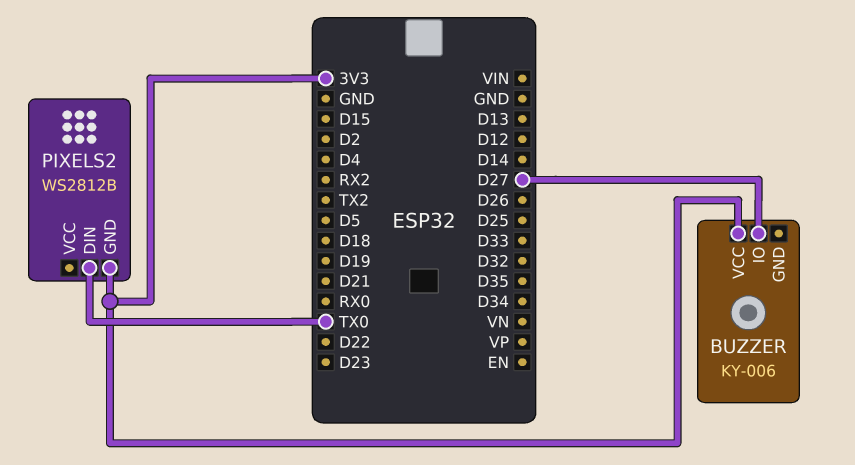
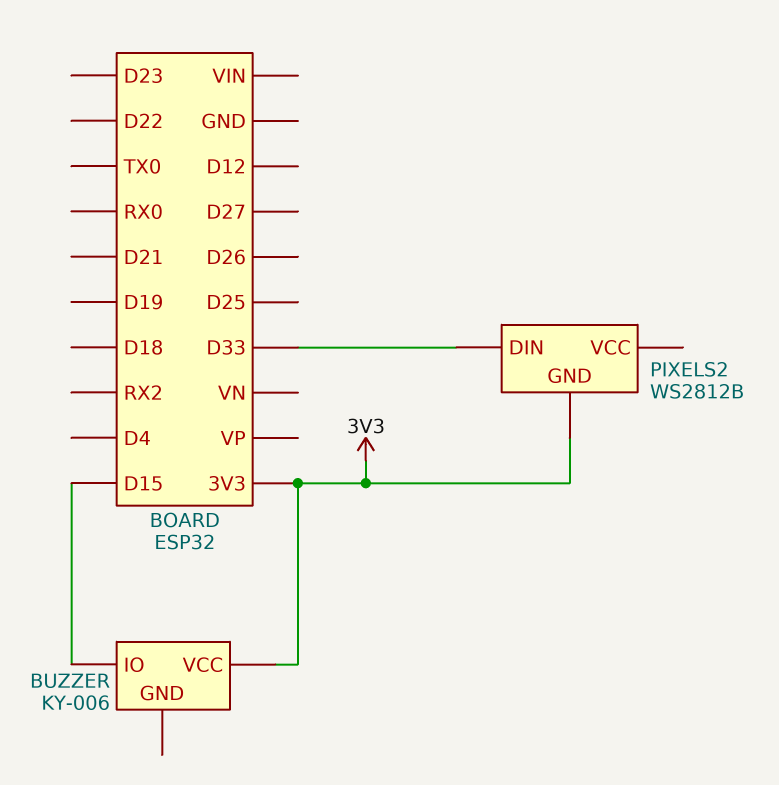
BUZZER pin IO: D27 -> D15
PIXELS2 pin DIN: TX0 -> D33

